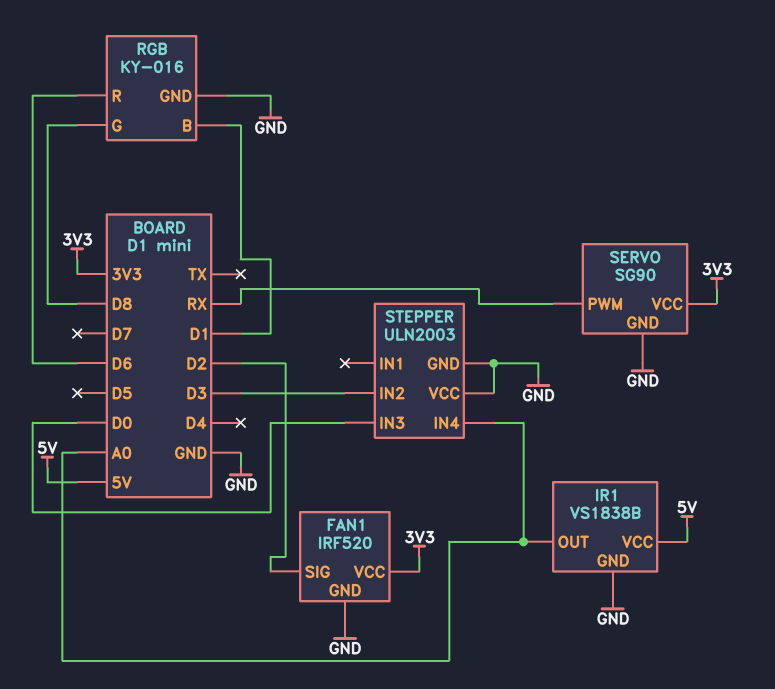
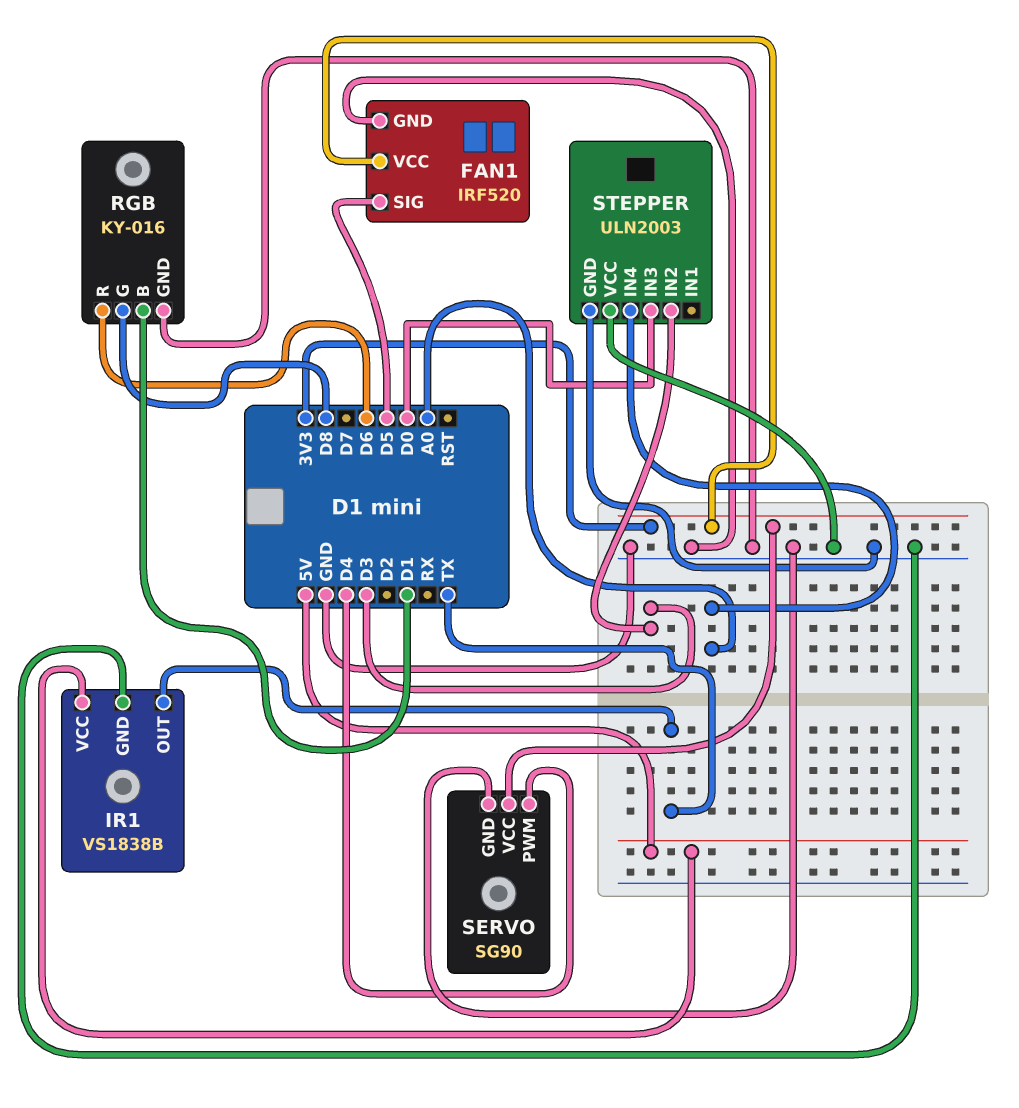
FAN1 pin SIG: D2 -> D5
IR1 pin OUT: A0 -> TX
SERVO pin PWM: RX -> D4

